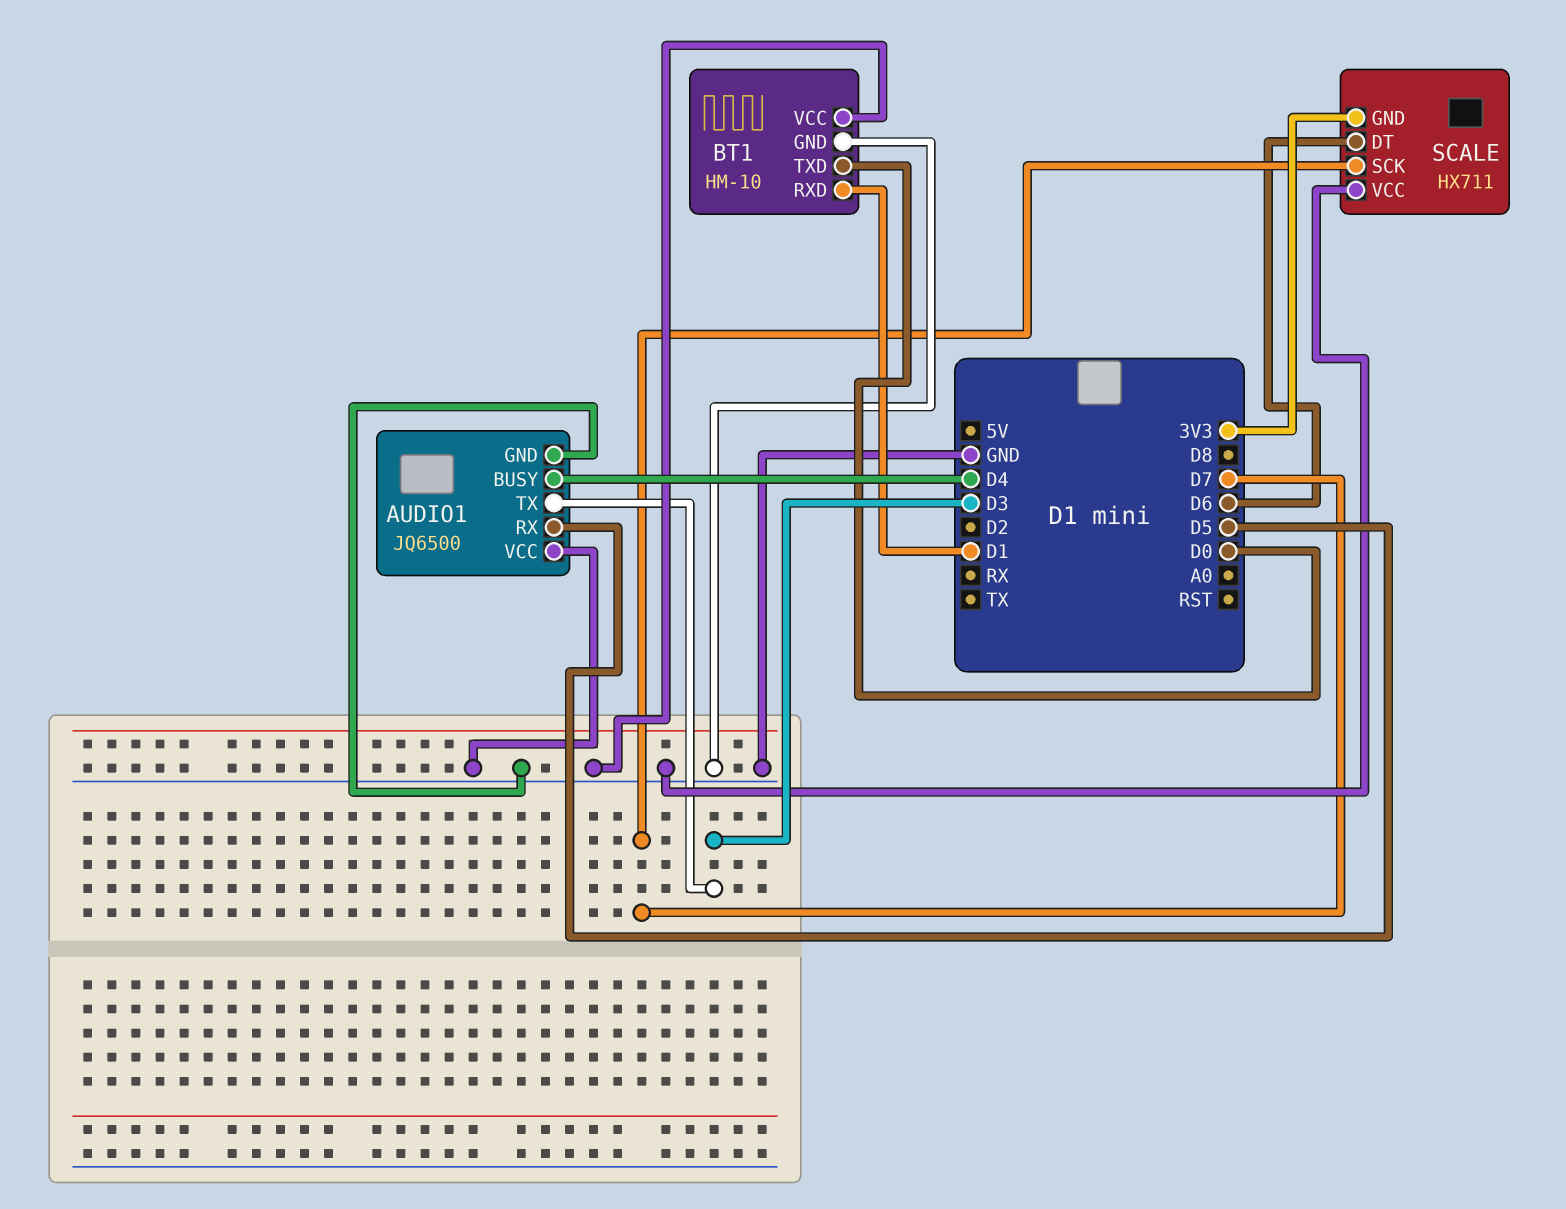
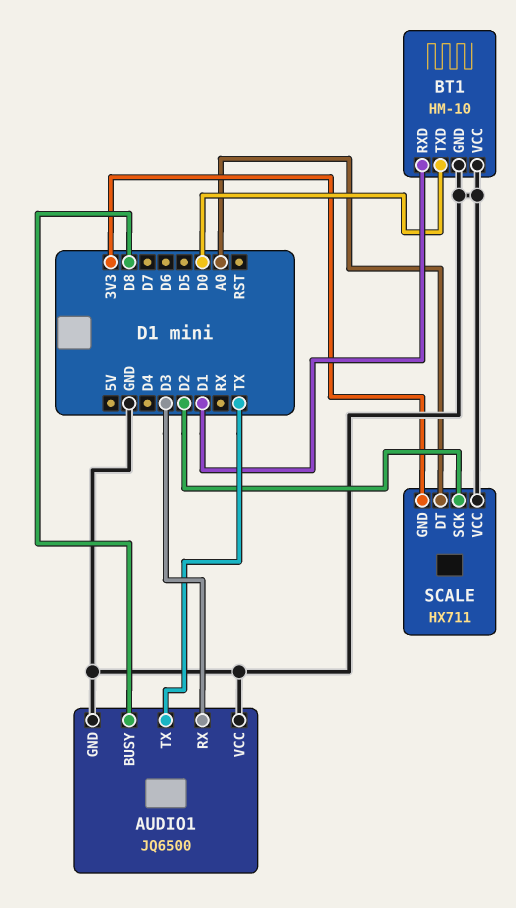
AUDIO1 pin BUSY: D4 -> D8
AUDIO1 pin RX: D5 -> D3
AUDIO1 pin TX: D3 -> TX
SCALE pin DT: D6 -> A0
SCALE pin SCK: D7 -> D2

